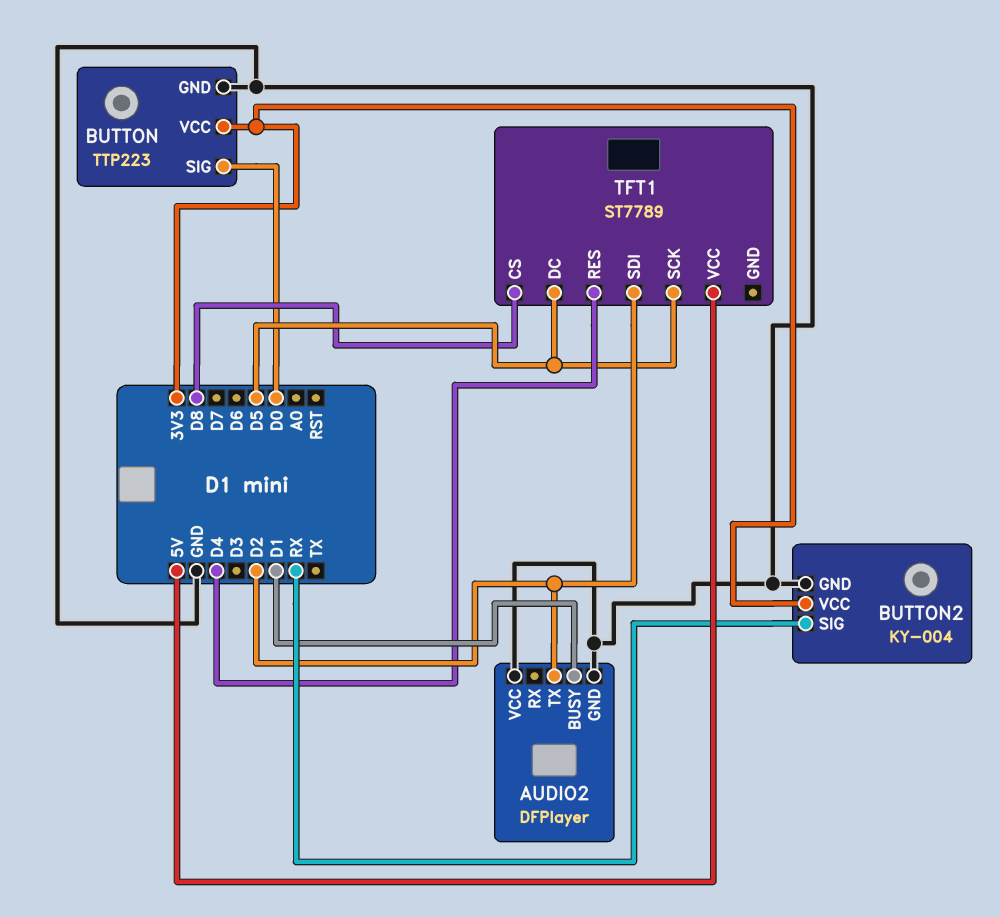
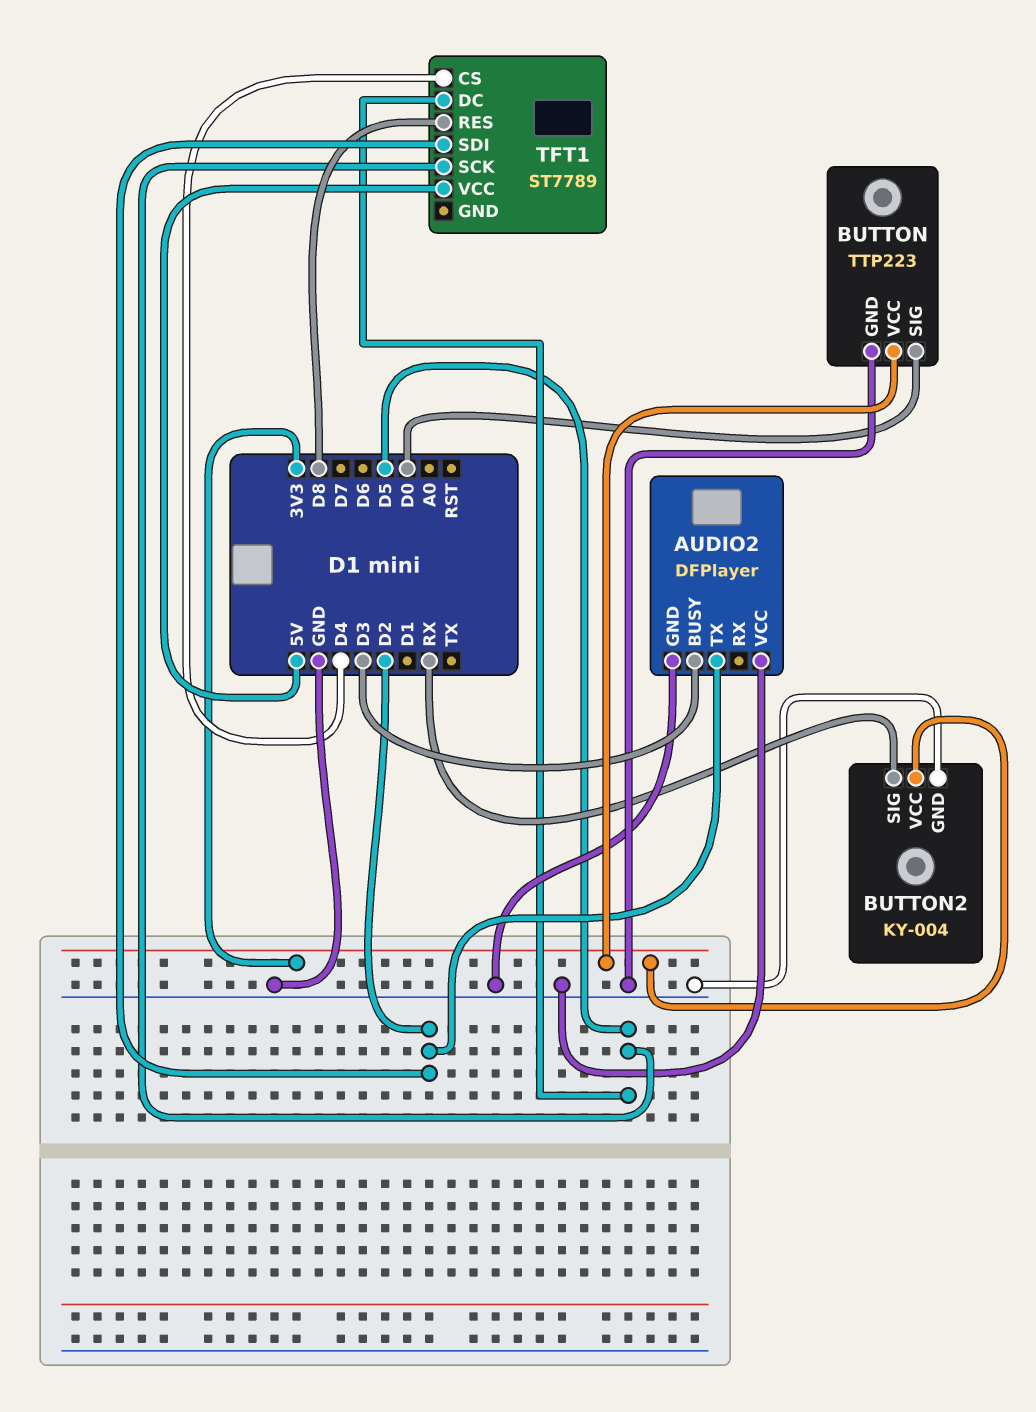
AUDIO2 pin BUSY: D1 -> D3
TFT1 pin CS: D8 -> D4
TFT1 pin RES: D4 -> D8

